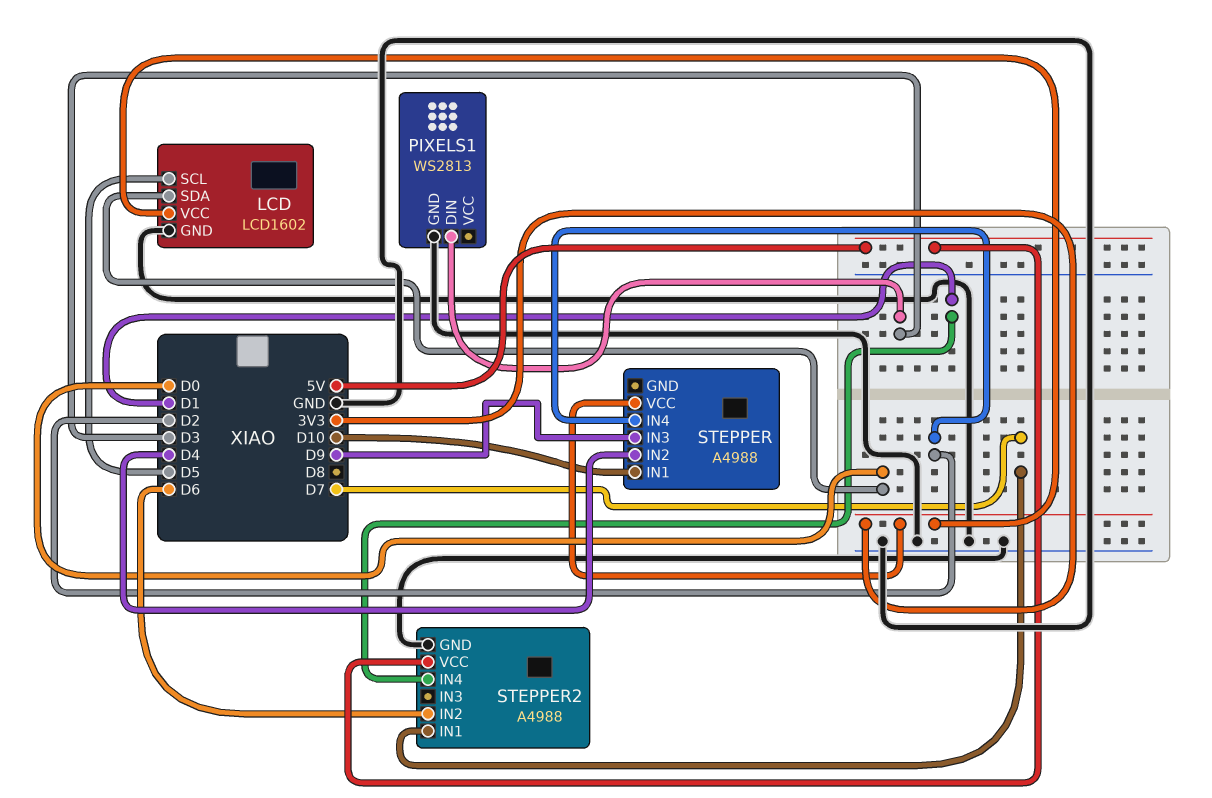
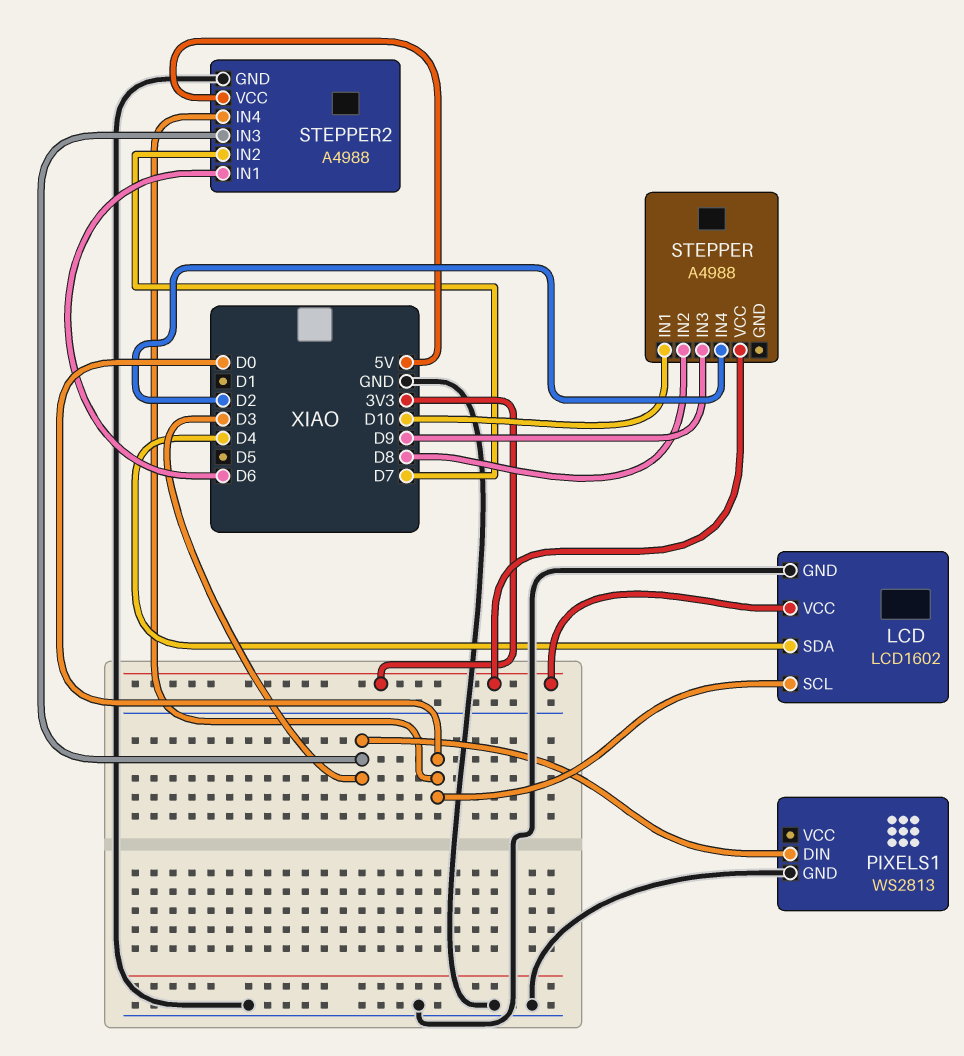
LCD pin SCL: D5 -> D0
LCD pin SDA: D0 -> D4
STEPPER pin IN2: D4 -> D8
STEPPER2 pin IN1: D7 -> D6
STEPPER2 pin IN2: D6 -> D7
STEPPER2 pin IN3: none -> D3
STEPPER2 pin IN4: D1 -> D0

